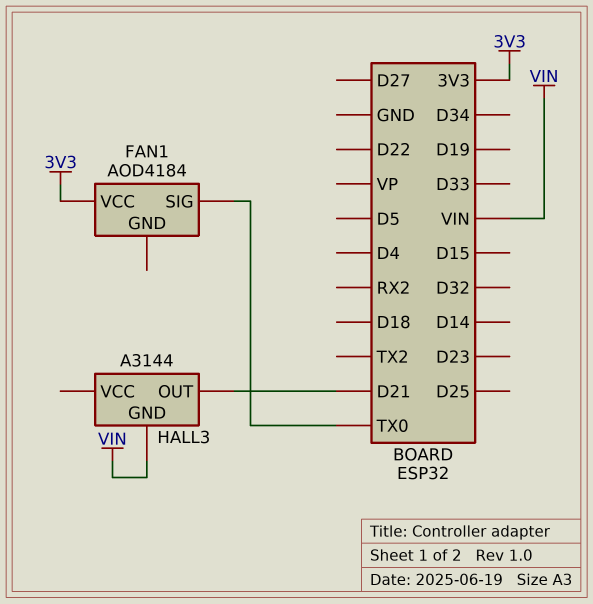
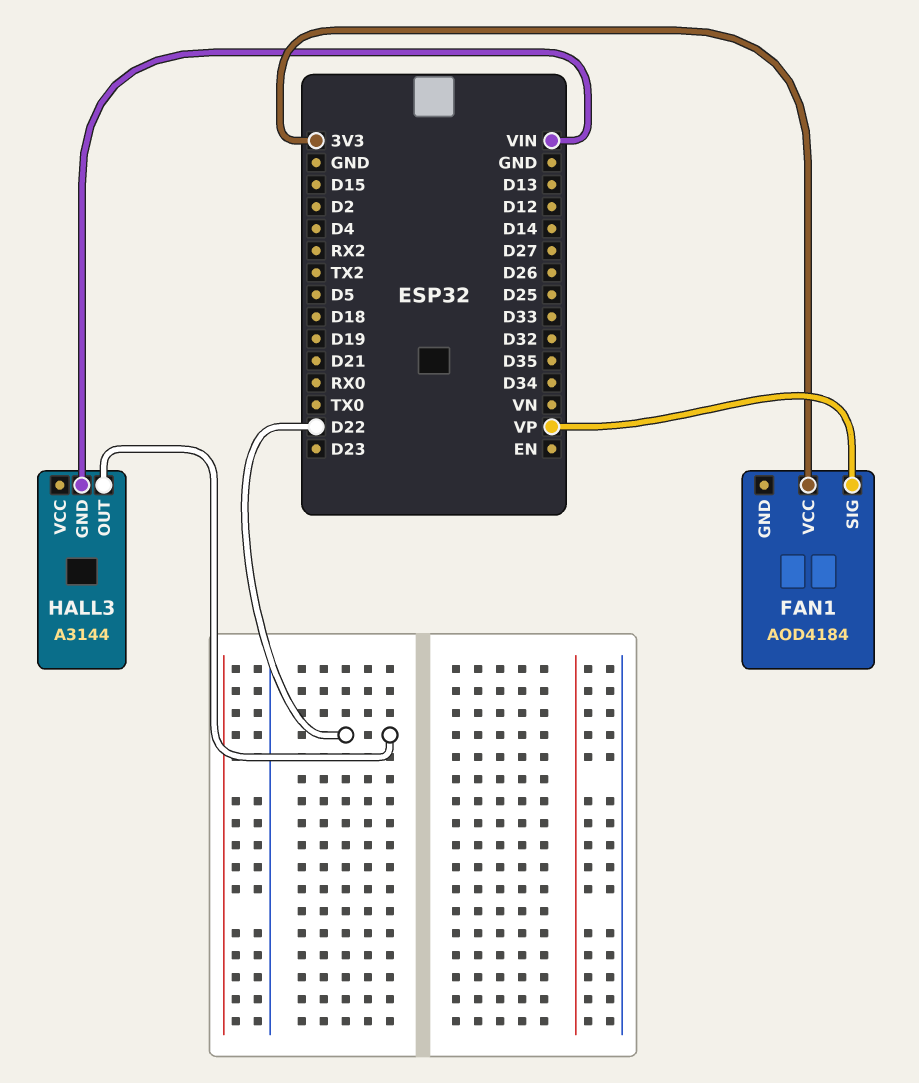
FAN1 pin SIG: TX0 -> VP
HALL3 pin OUT: D21 -> D22

